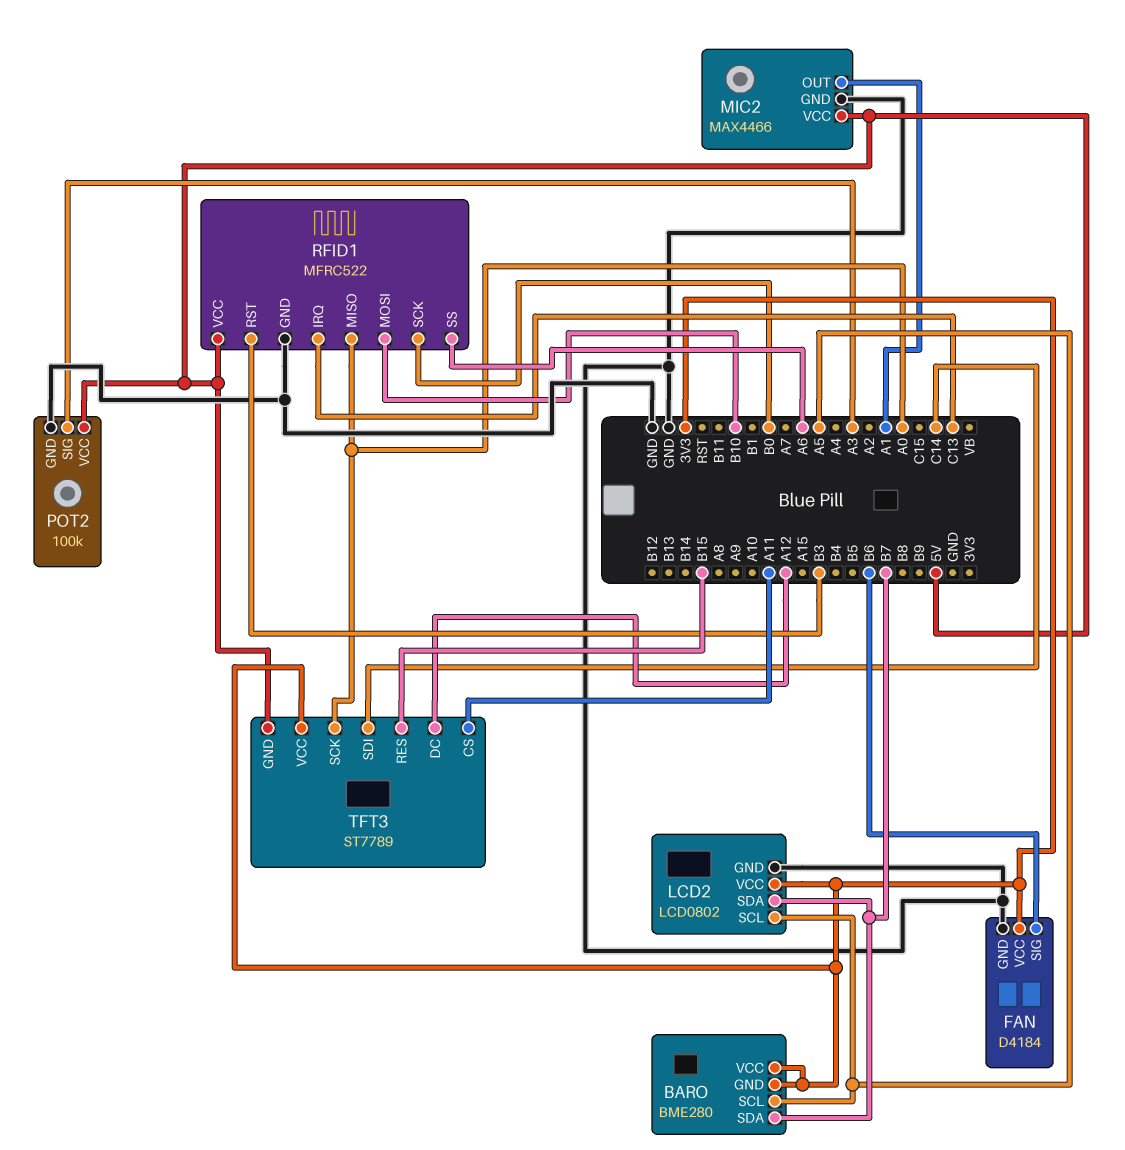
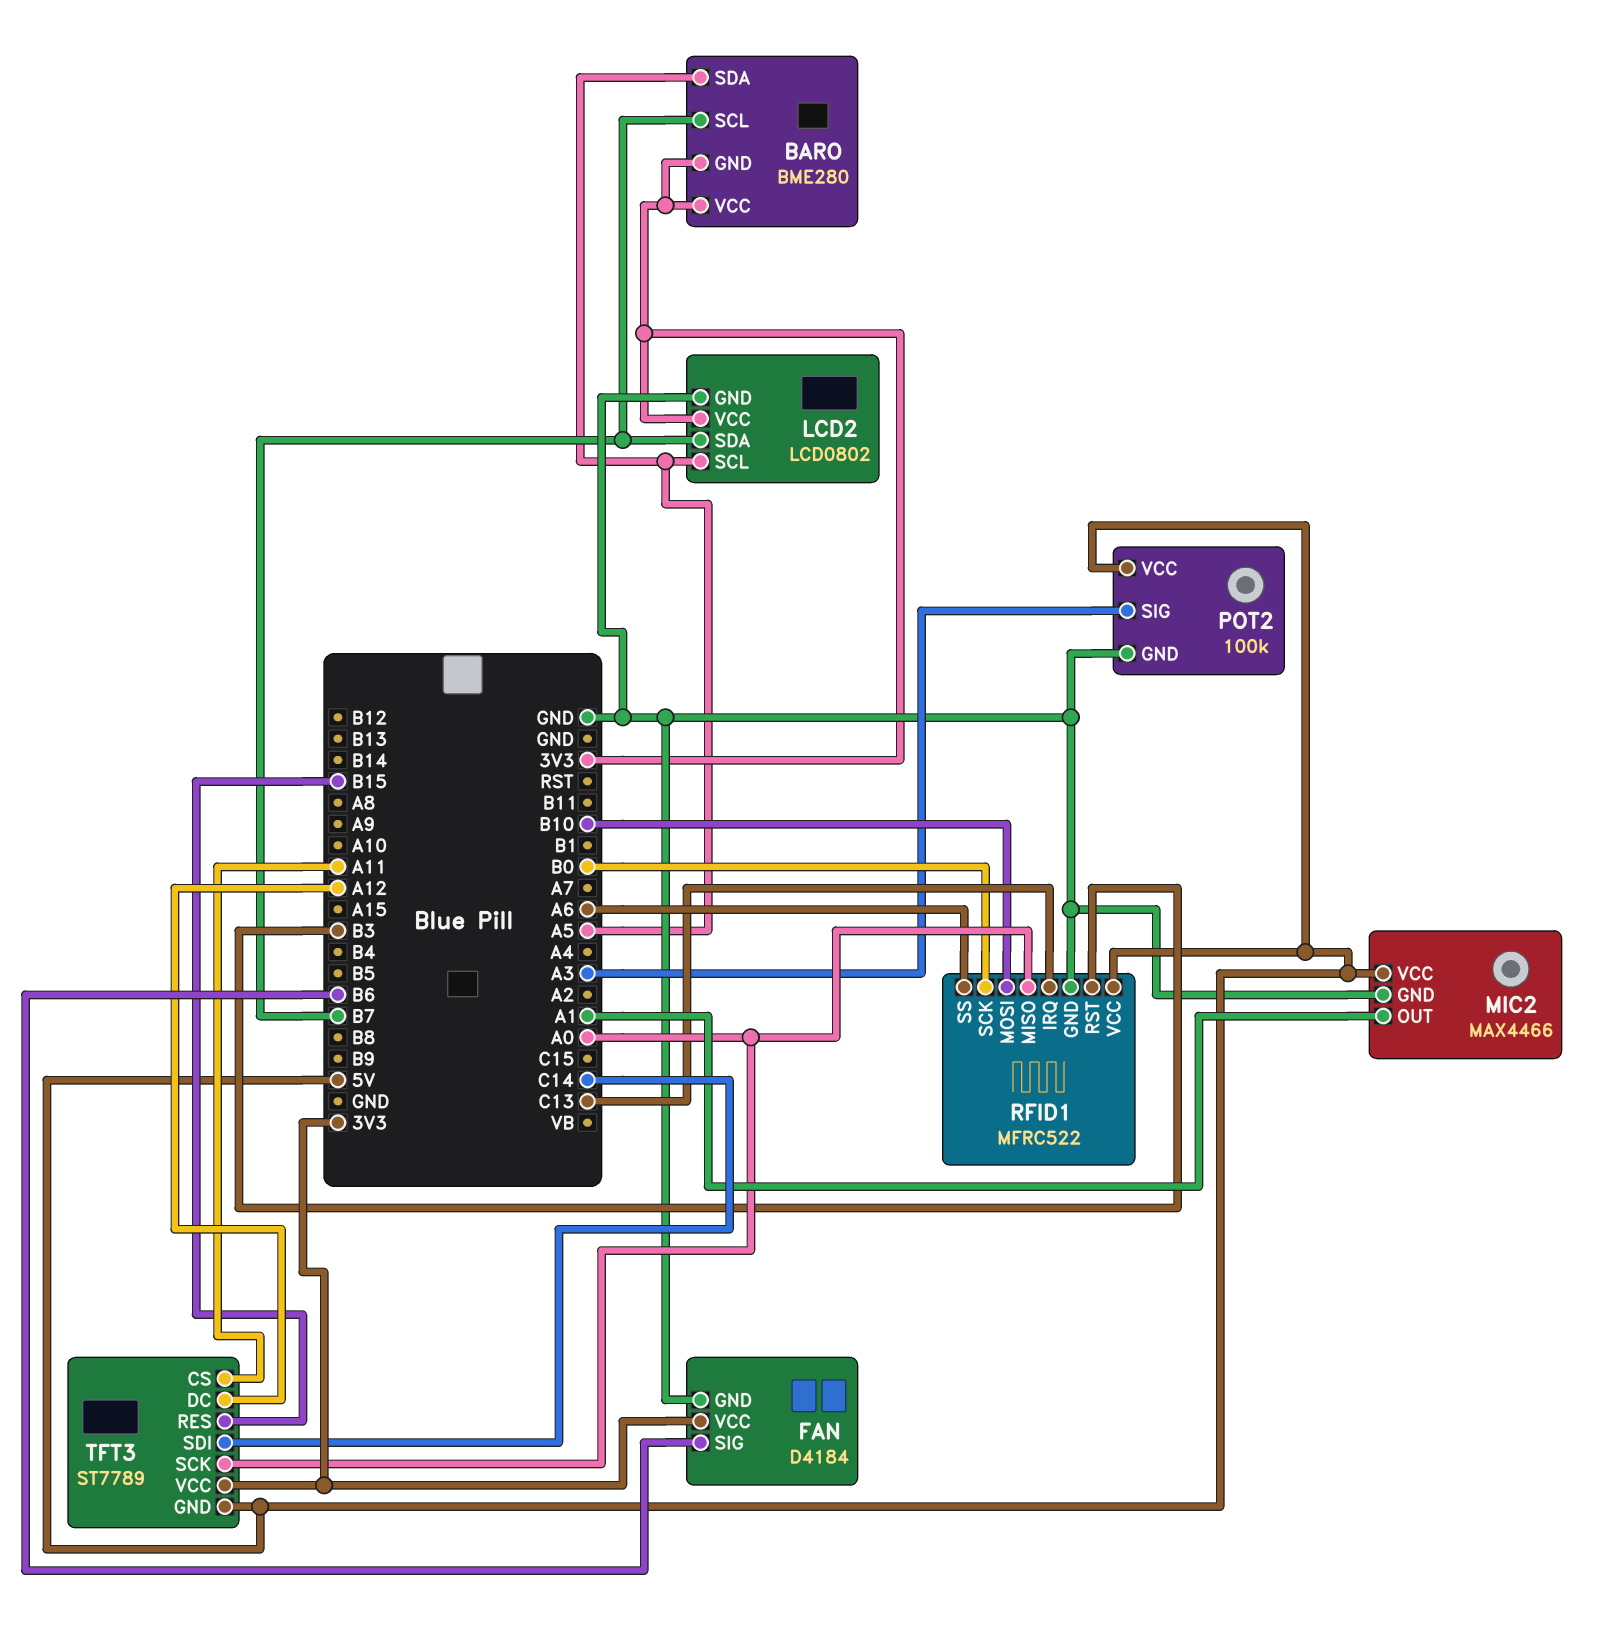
BARO pin SCL: A5 -> B7
BARO pin SDA: B7 -> A5

